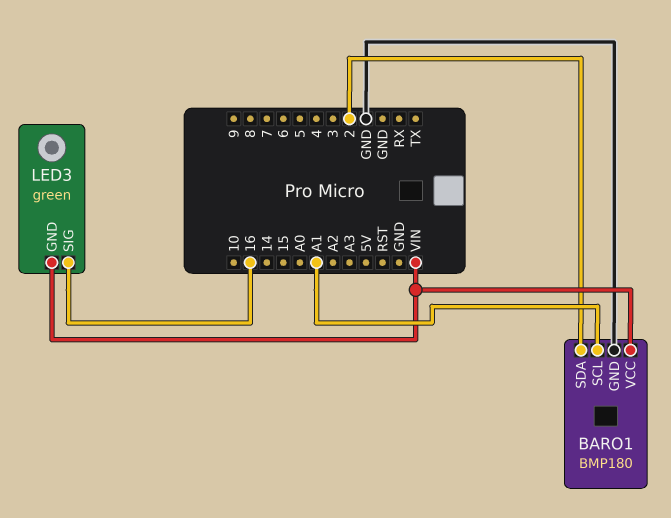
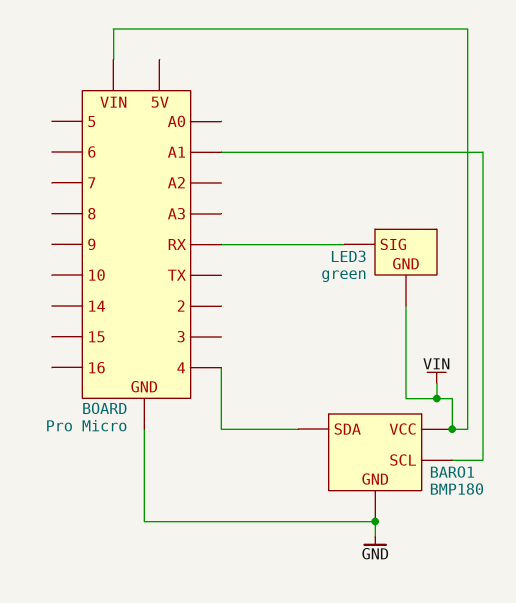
BARO1 pin SDA: 2 -> 4
LED3 pin SIG: 16 -> RX

